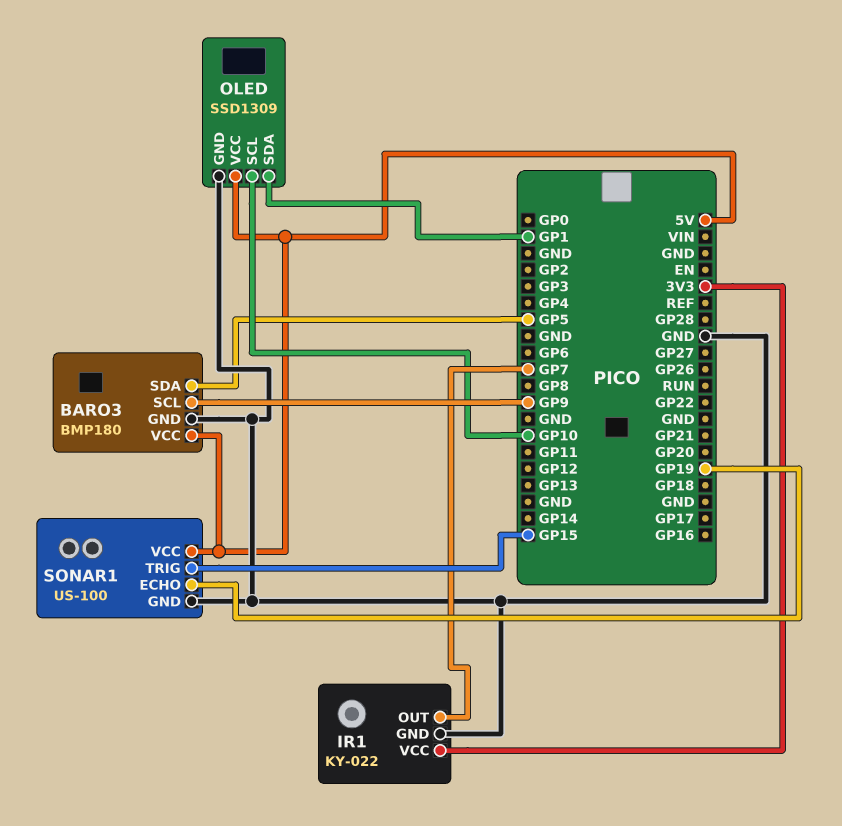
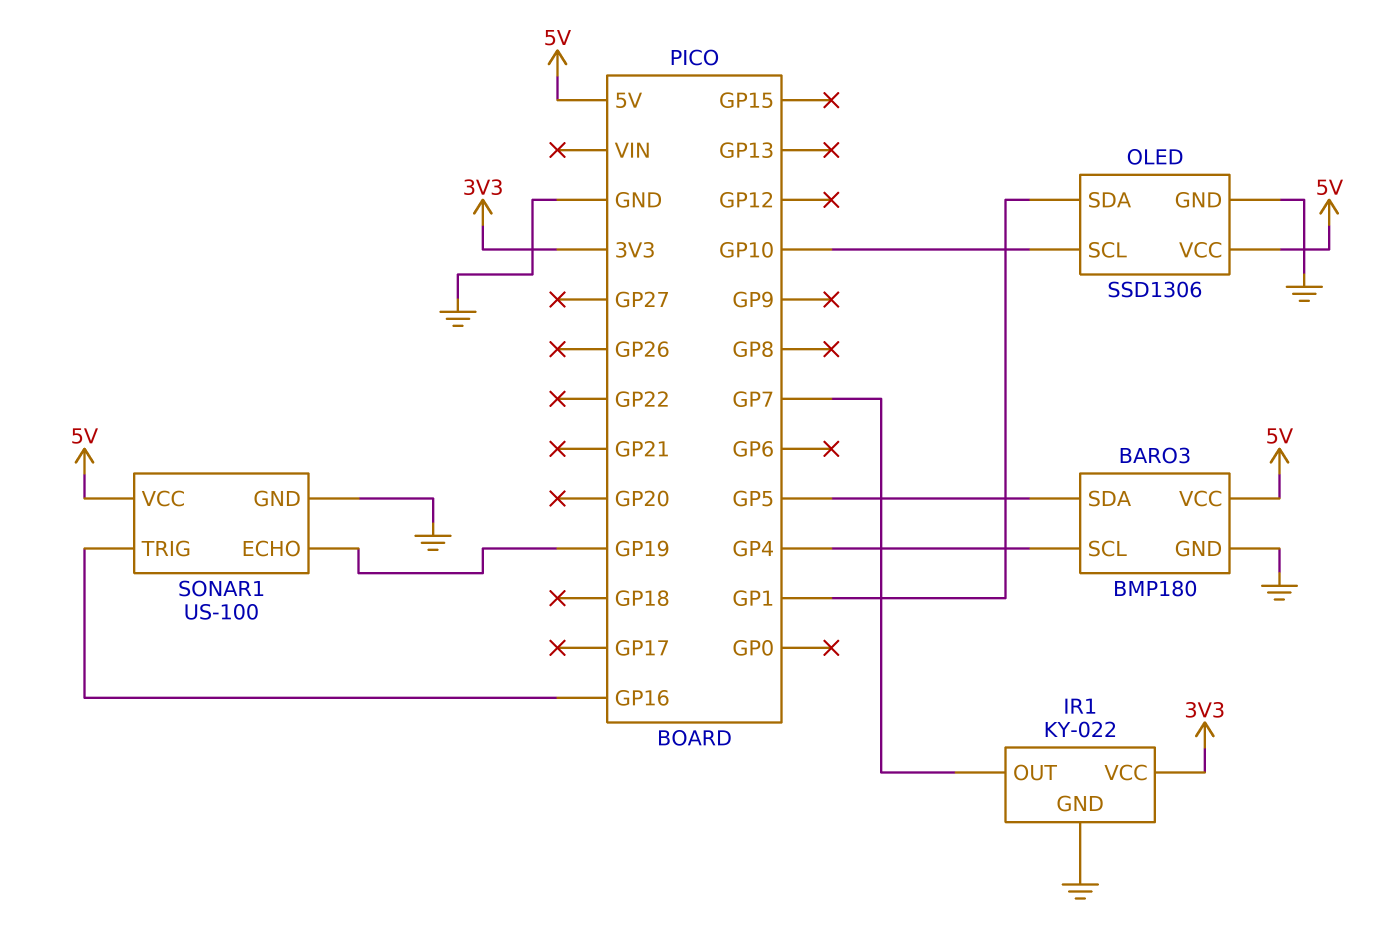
BARO3 pin SCL: GP9 -> GP4
OLED: SSD1309 -> SSD1306
SONAR1 pin TRIG: GP15 -> GP16

